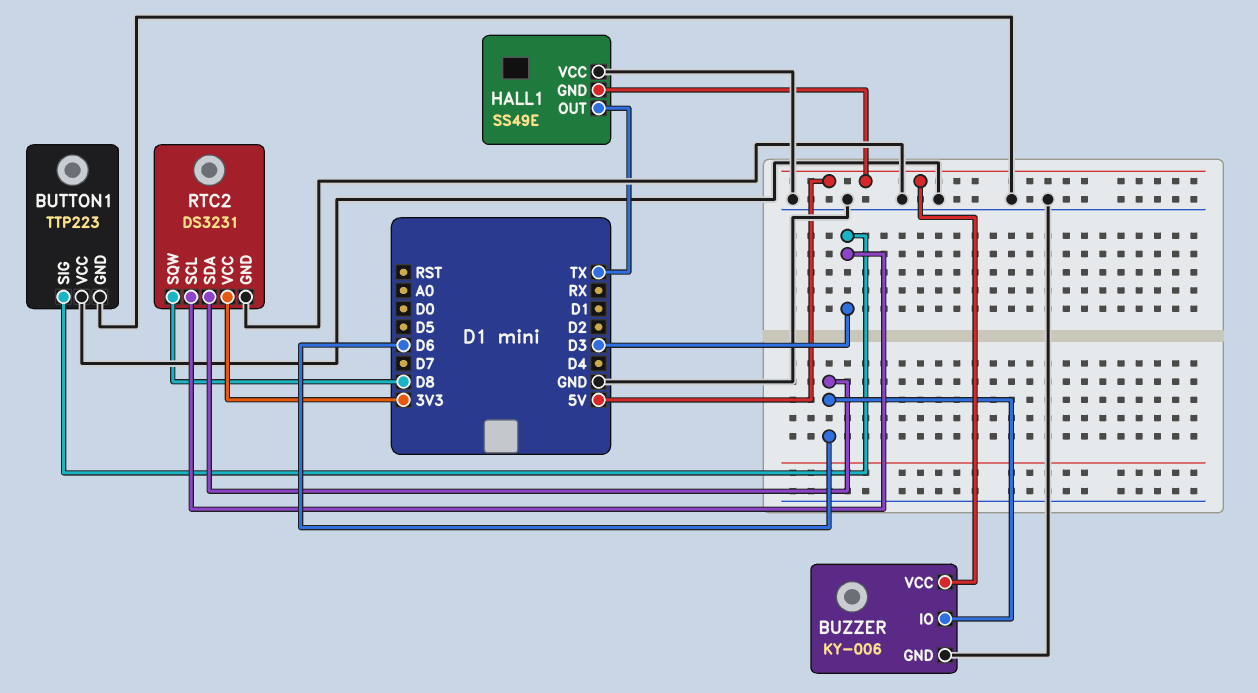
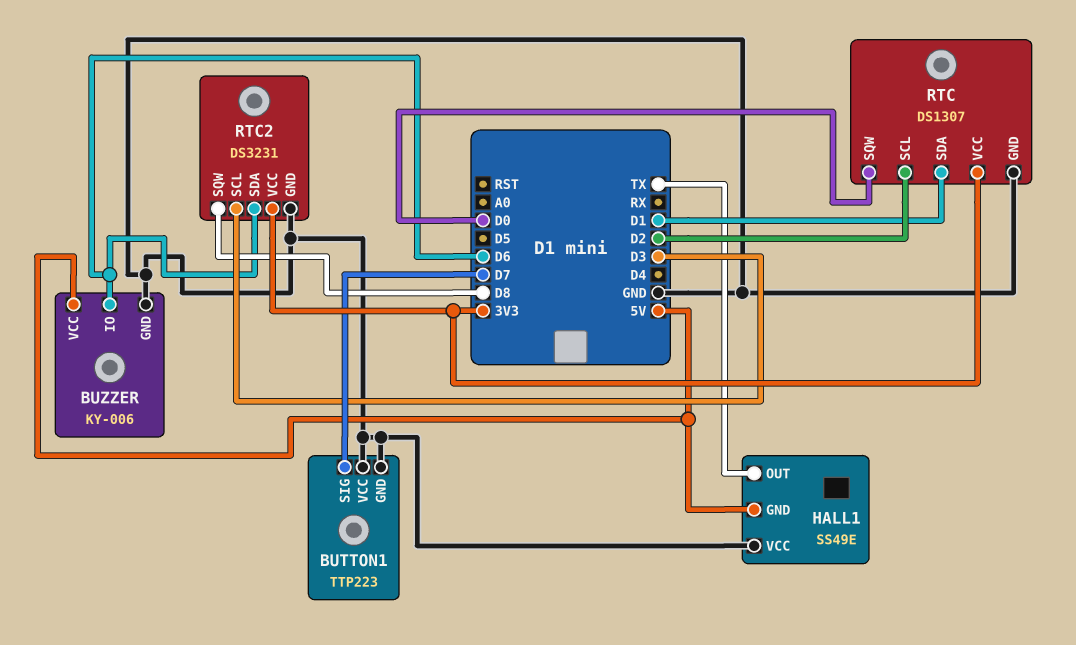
BUTTON1 pin SIG: D3 -> D7
RTC: none -> DS1307
RTC pin GND: none -> GND
RTC pin SCL: none -> D2
RTC pin SDA: none -> D1
RTC pin SQW: none -> D0
RTC pin VCC: none -> 3V3

